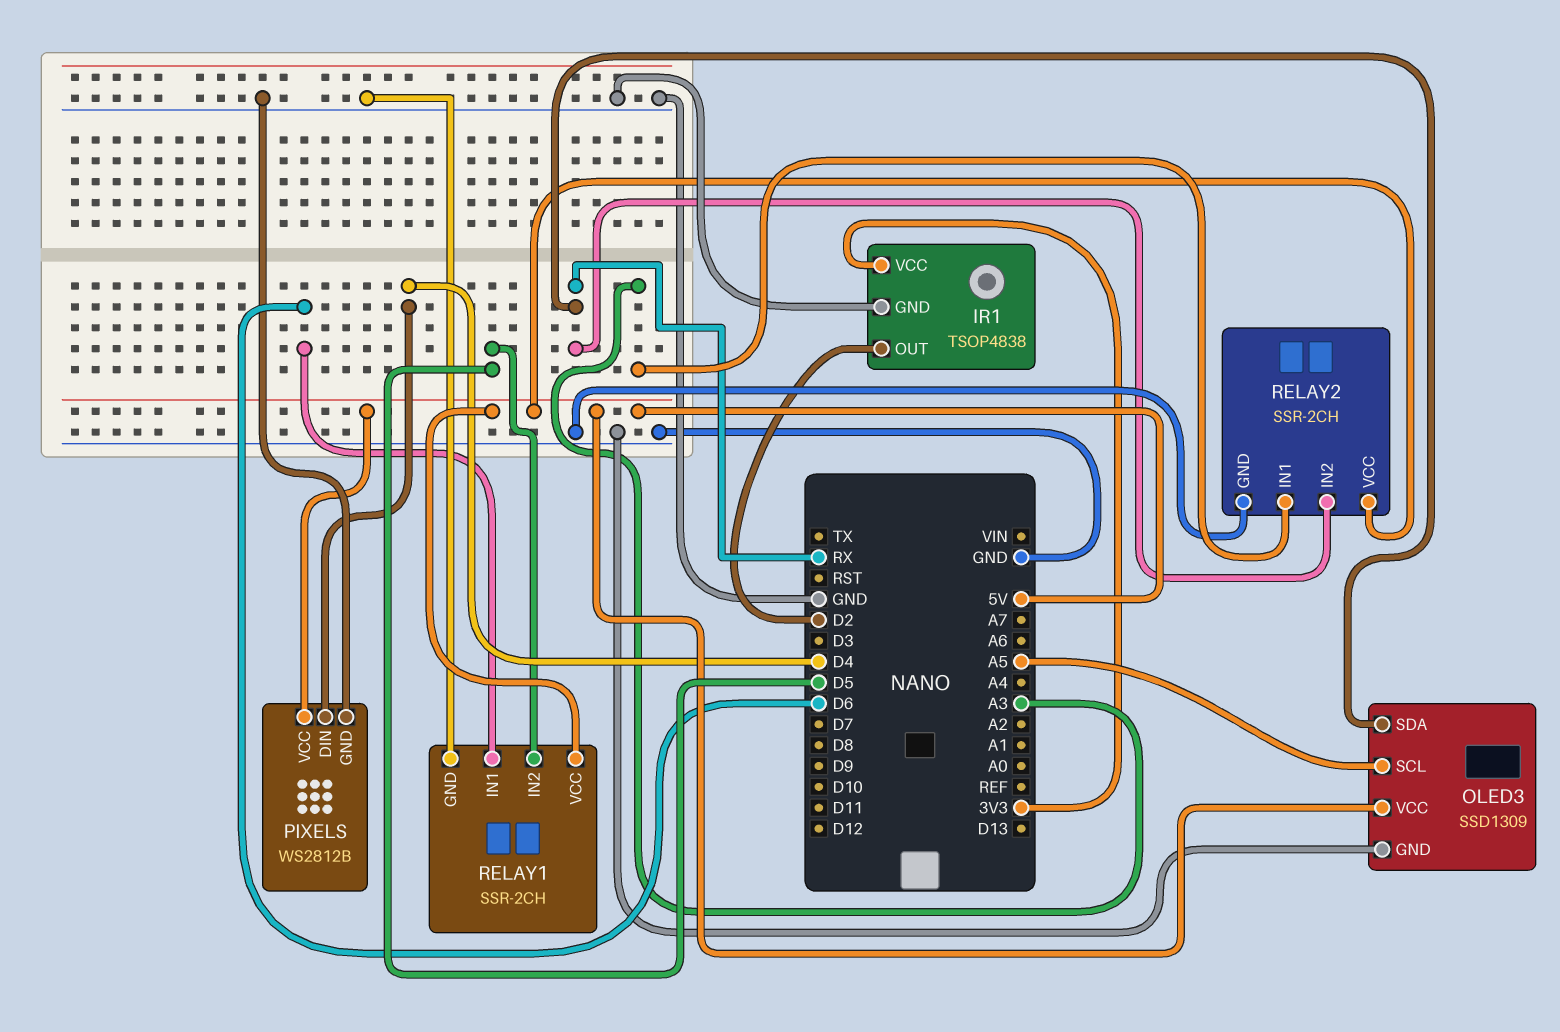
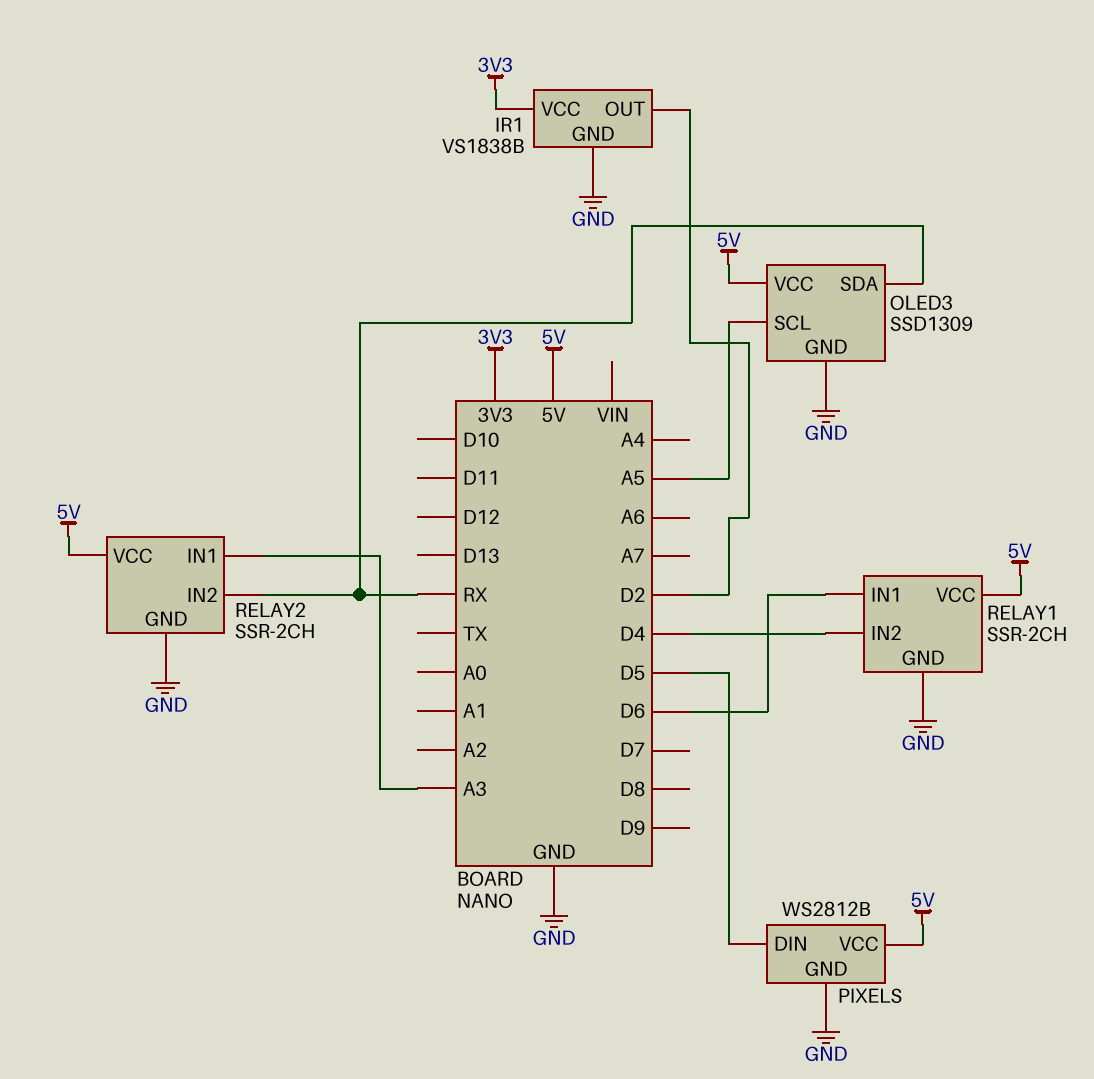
IR1: TSOP4838 -> VS1838B
PIXELS pin DIN: D4 -> D5
RELAY1 pin IN2: D5 -> D4

